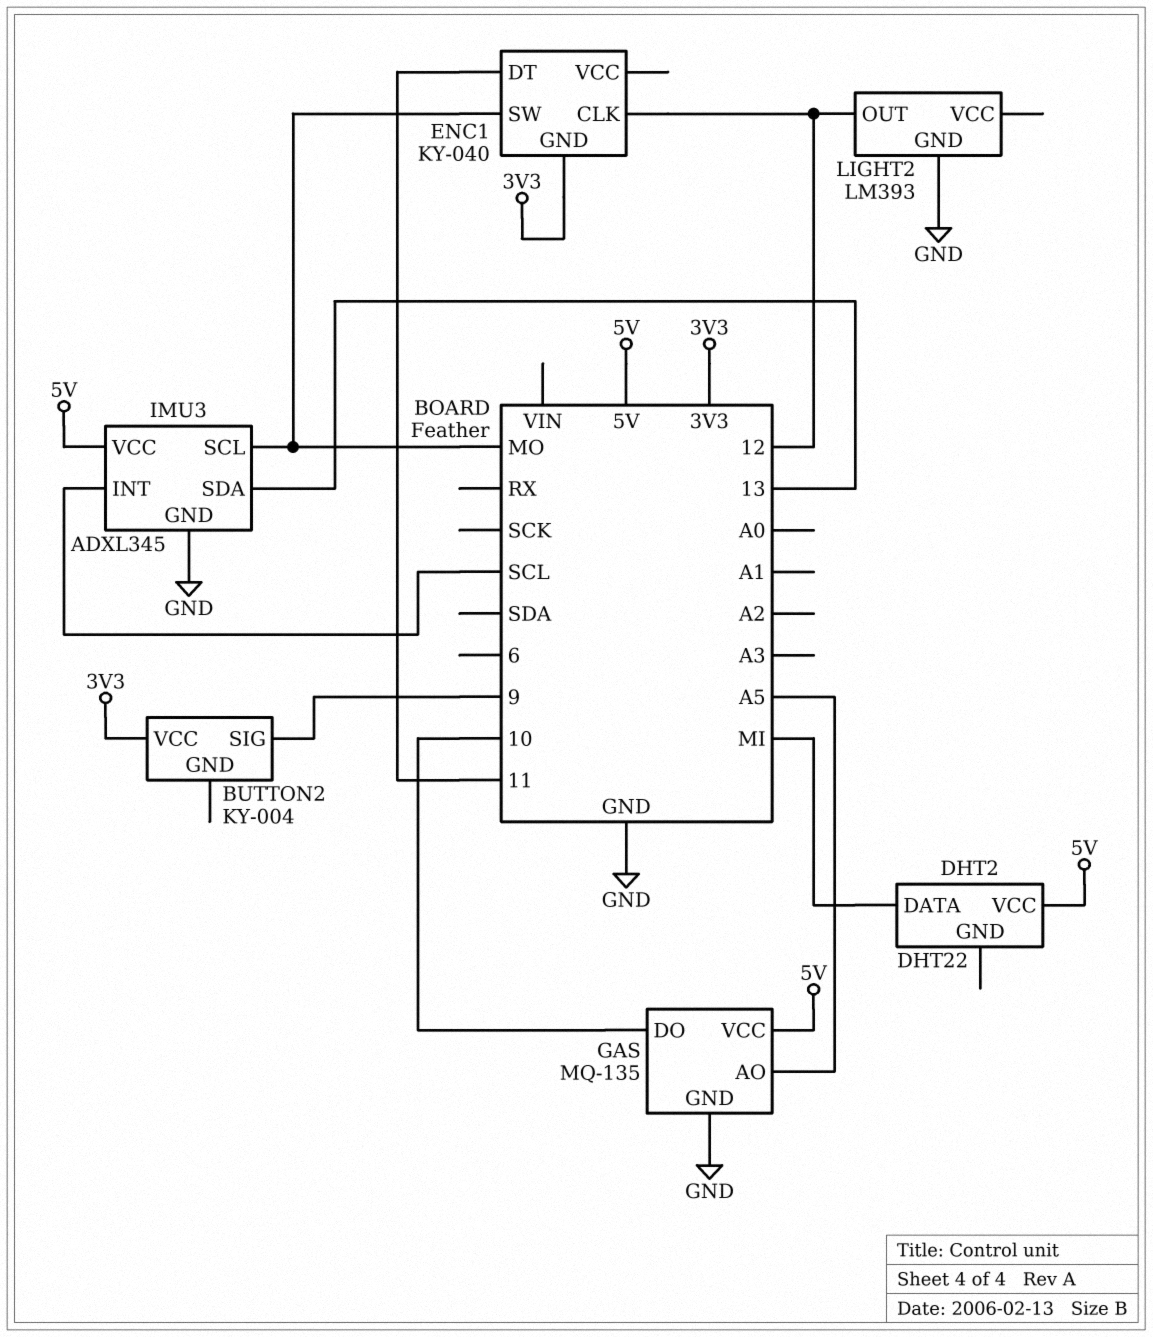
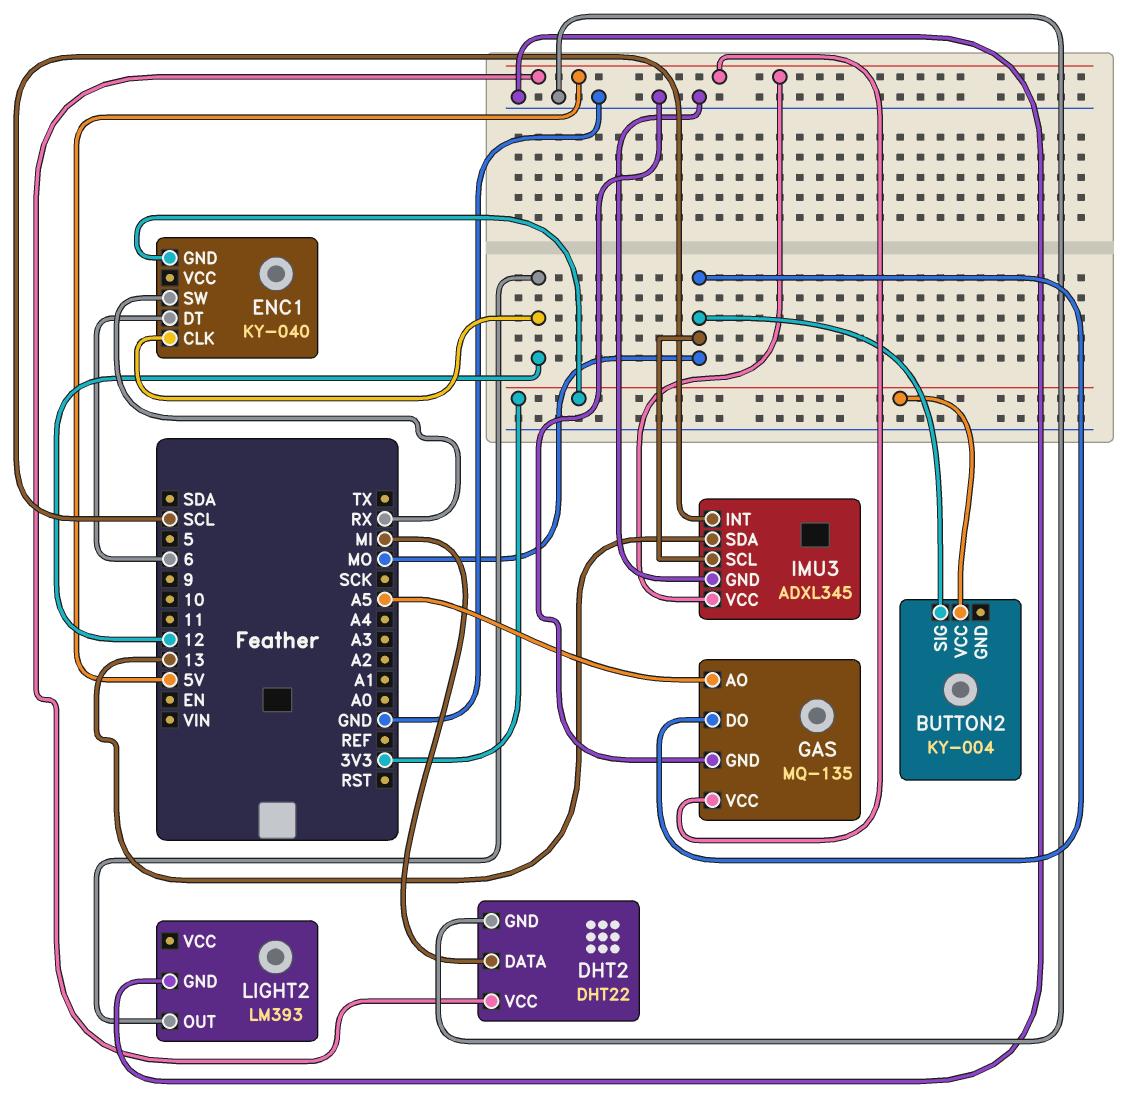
BUTTON2 pin SIG: 9 -> MO
DHT2 pin GND: none -> GND
ENC1 pin DT: 11 -> 6
ENC1 pin SW: MO -> RX
GAS pin DO: 10 -> MO

